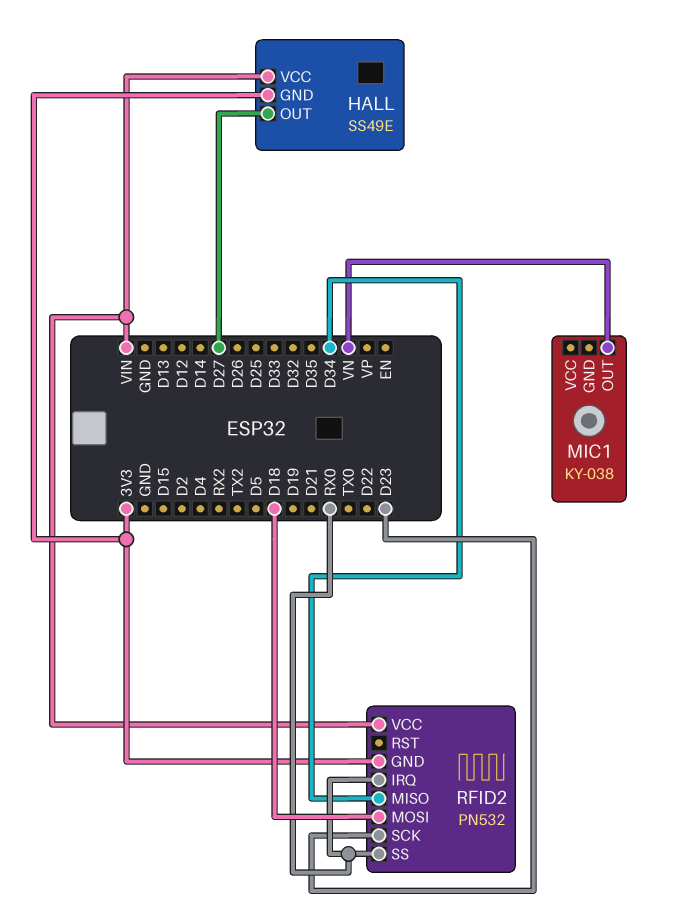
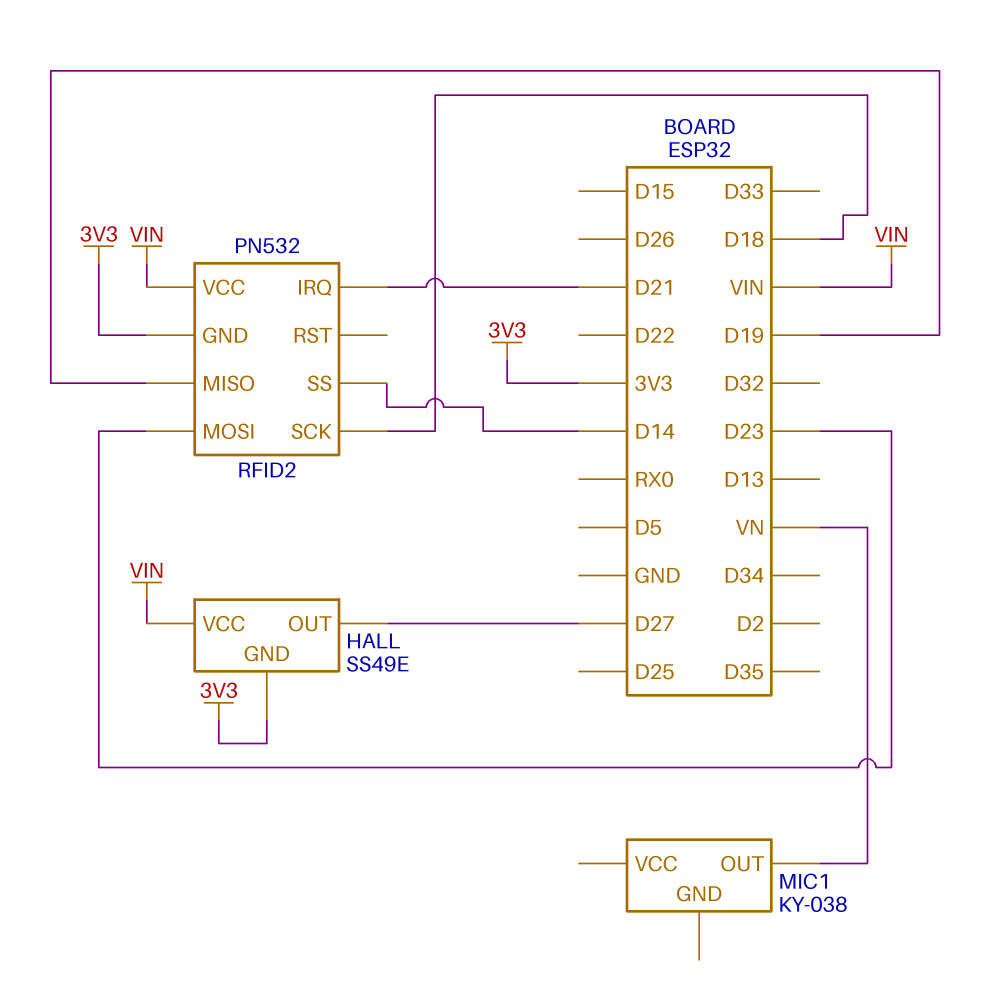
RFID2 pin IRQ: RX0 -> D21
RFID2 pin MISO: D34 -> D19
RFID2 pin MOSI: D18 -> D23
RFID2 pin SCK: D23 -> D18
RFID2 pin SS: RX0 -> D14

